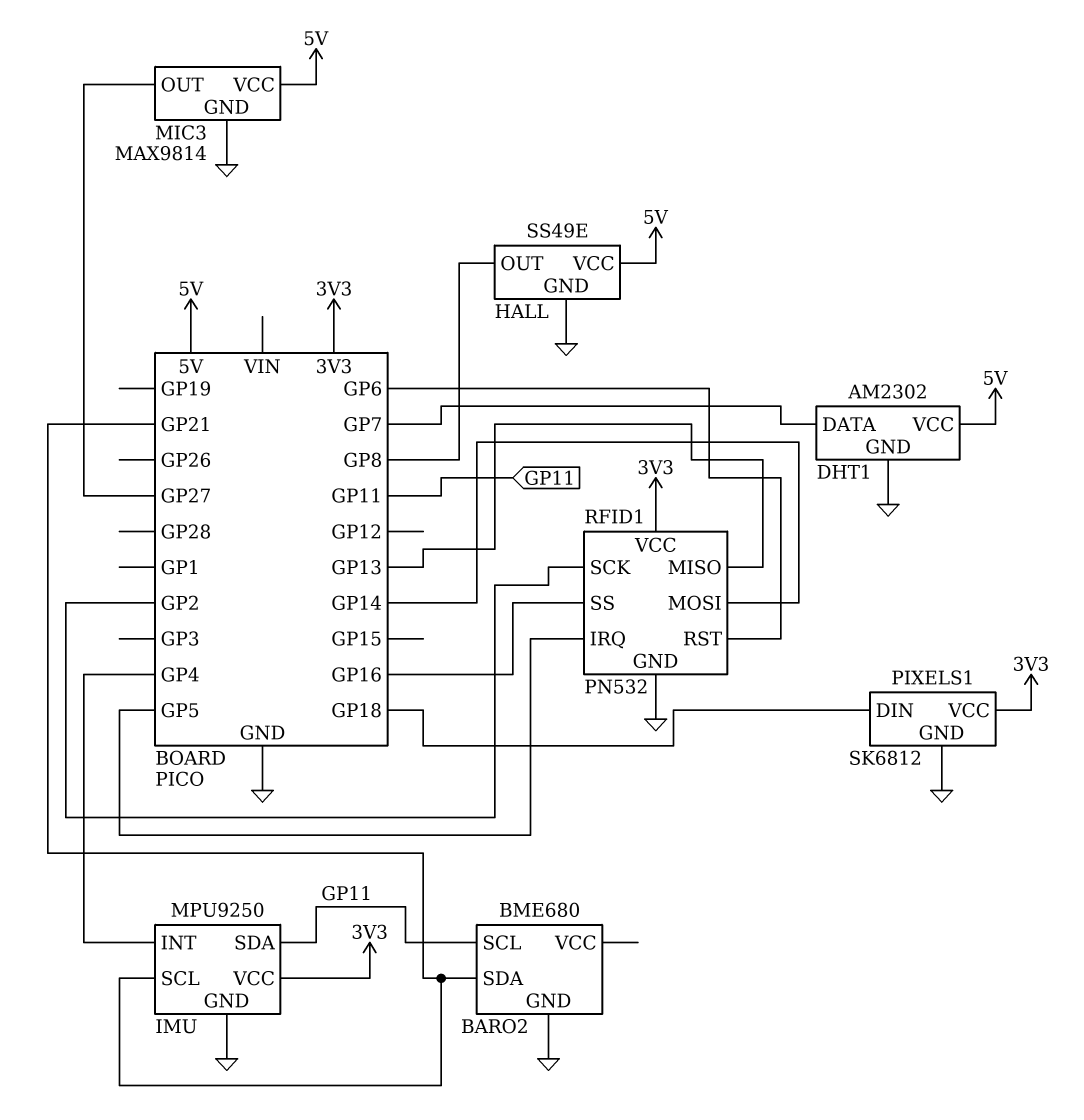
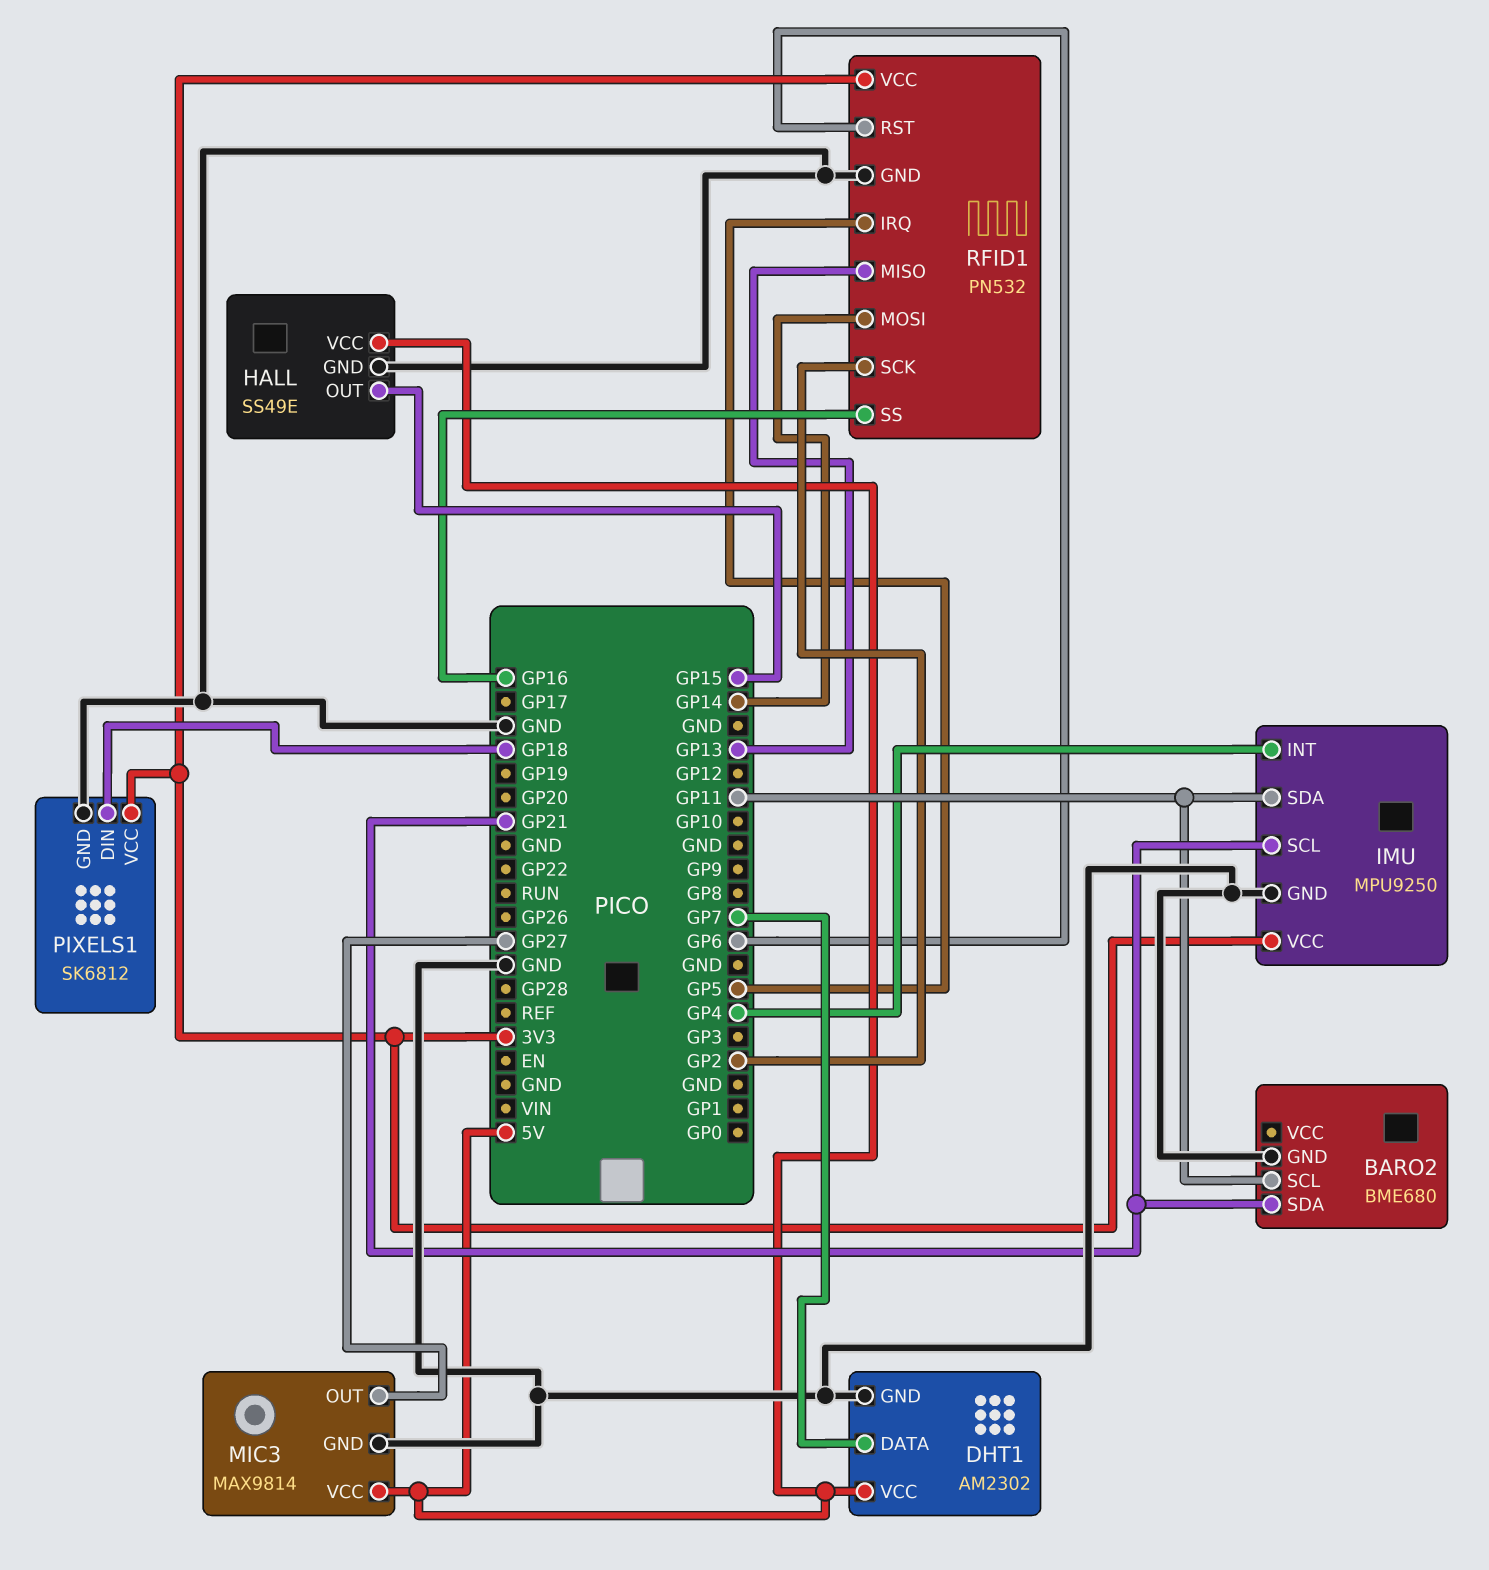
HALL pin OUT: GP8 -> GP15

